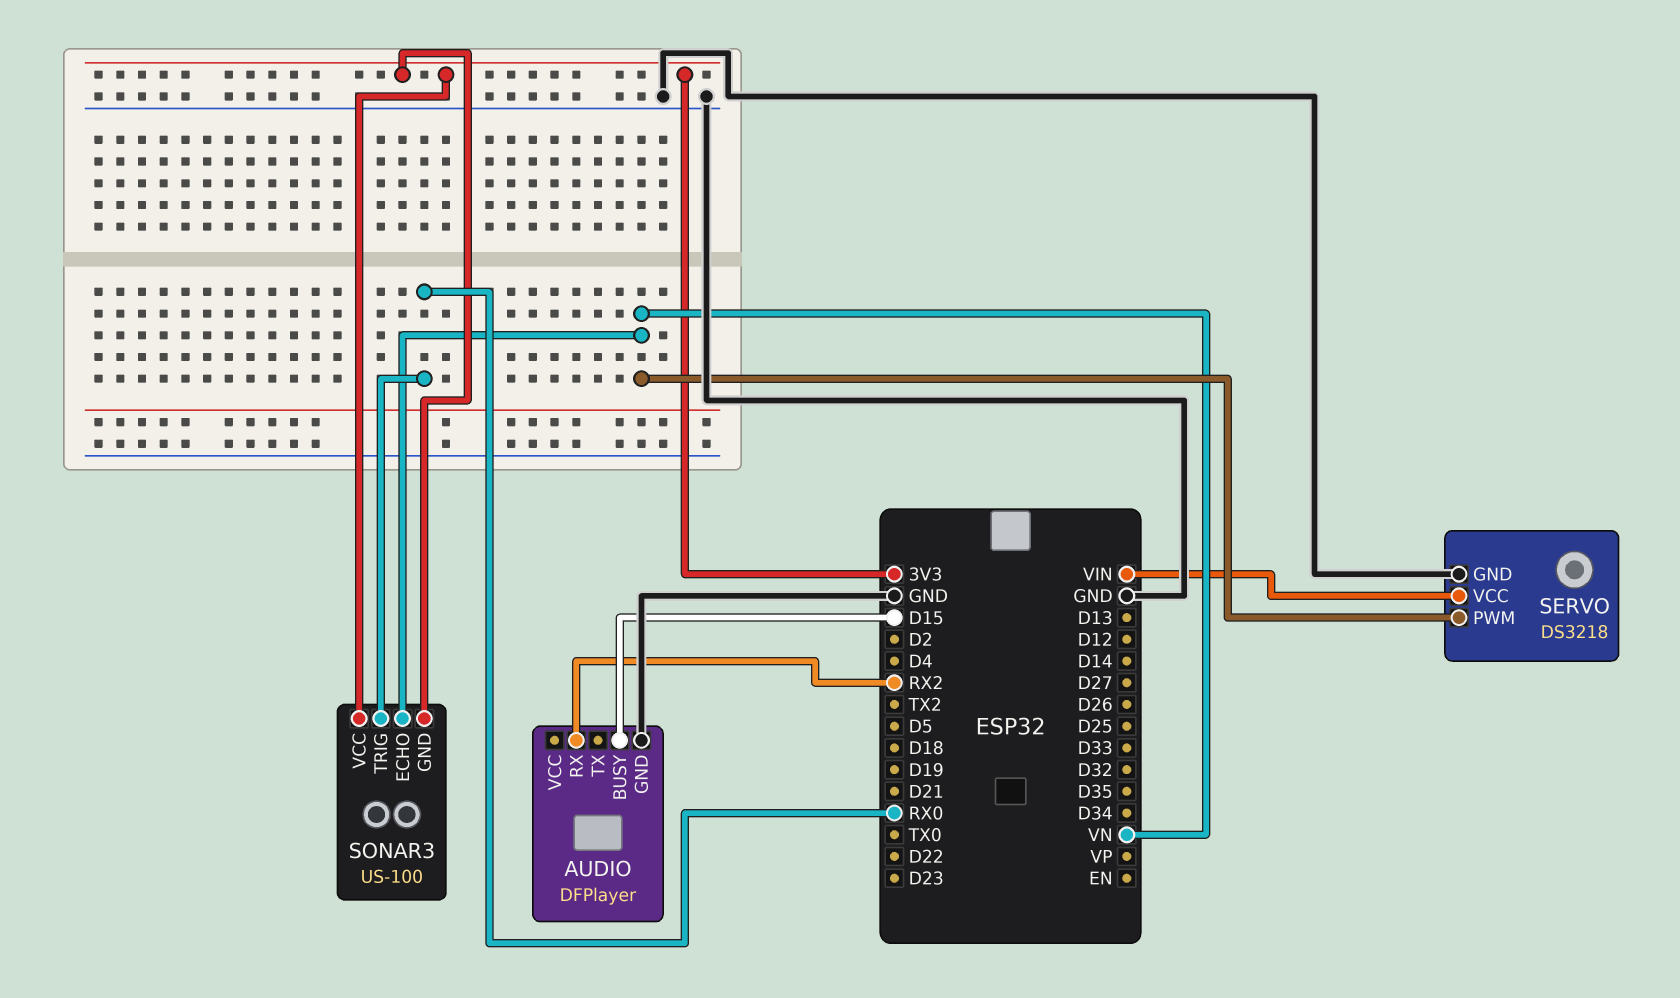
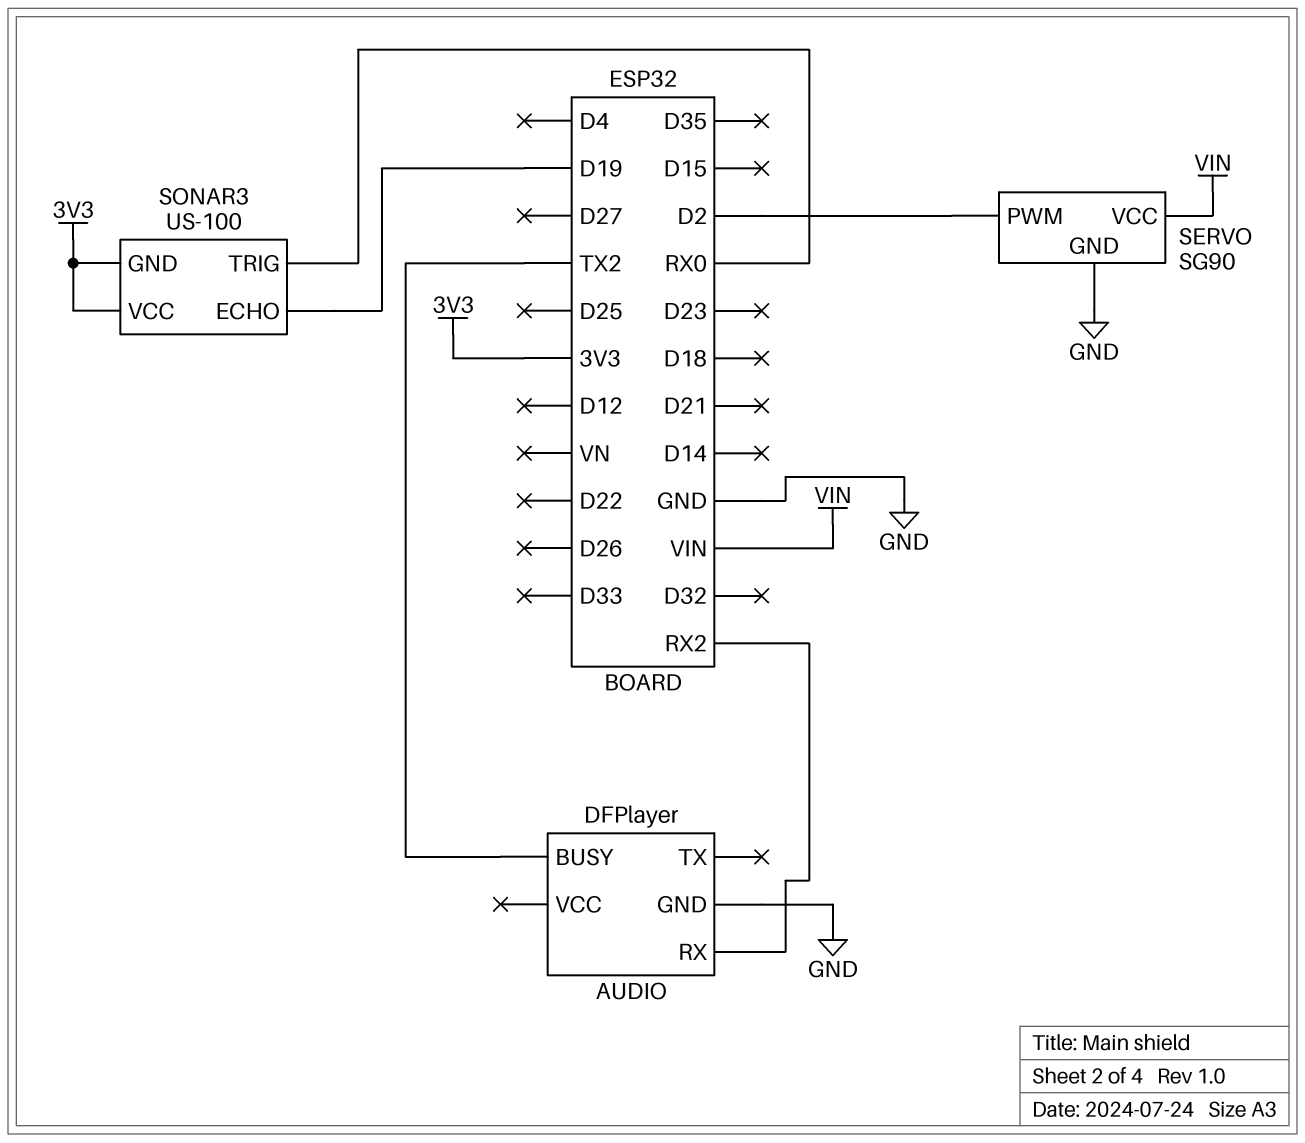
AUDIO pin BUSY: D15 -> TX2
SERVO: DS3218 -> SG90
SERVO pin PWM: VN -> D2
SONAR3 pin ECHO: VN -> D19

